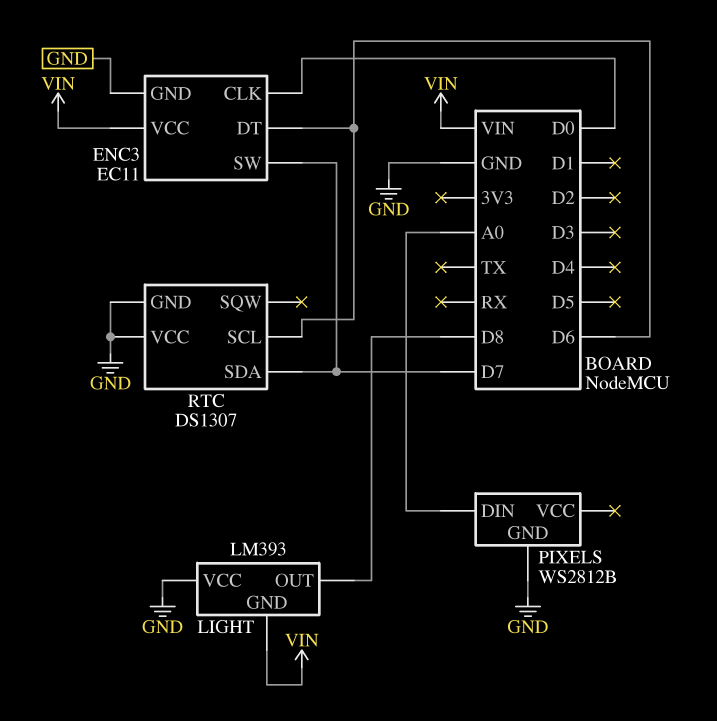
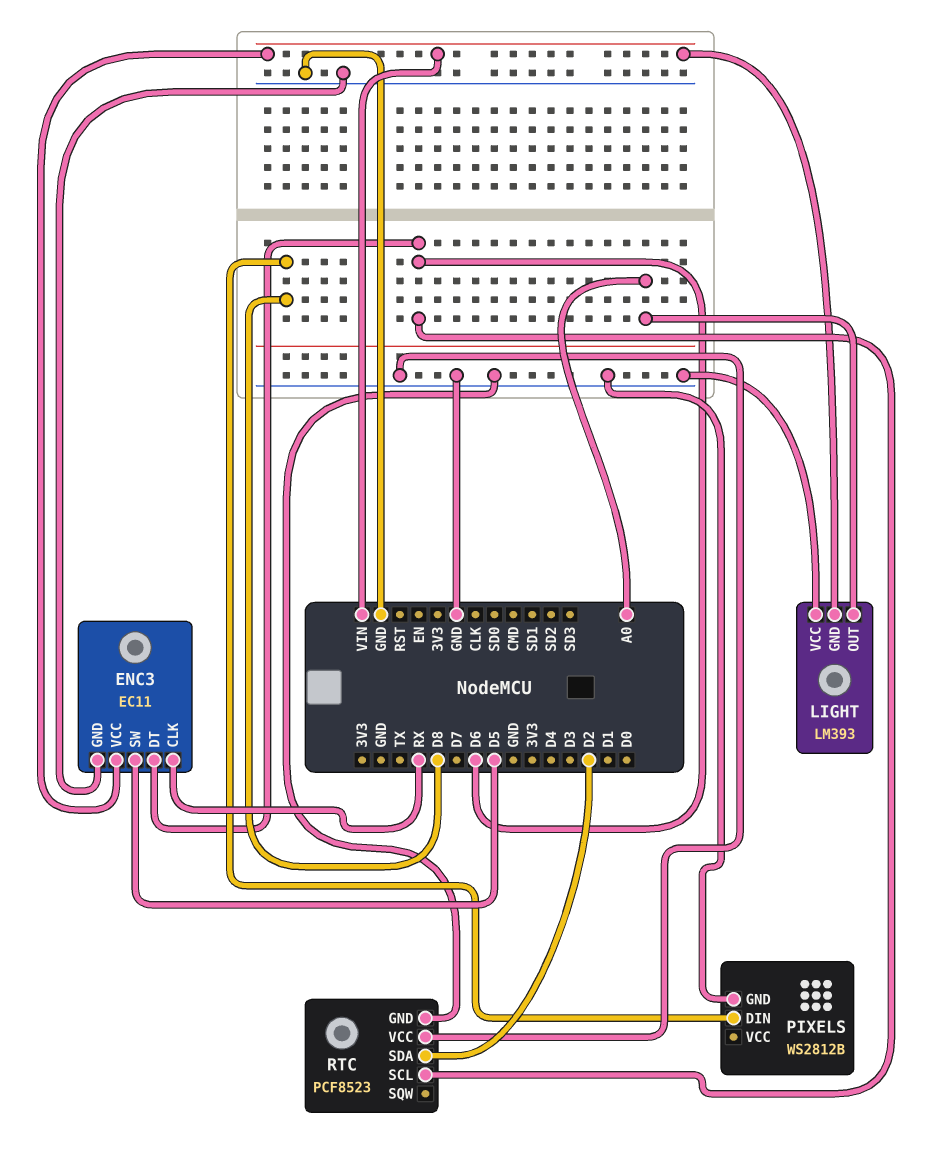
ENC3 pin CLK: D0 -> RX
ENC3 pin SW: D7 -> D5
LIGHT pin OUT: D8 -> A0
PIXELS pin DIN: A0 -> D8
RTC: DS1307 -> PCF8523
RTC pin SDA: D7 -> D2

